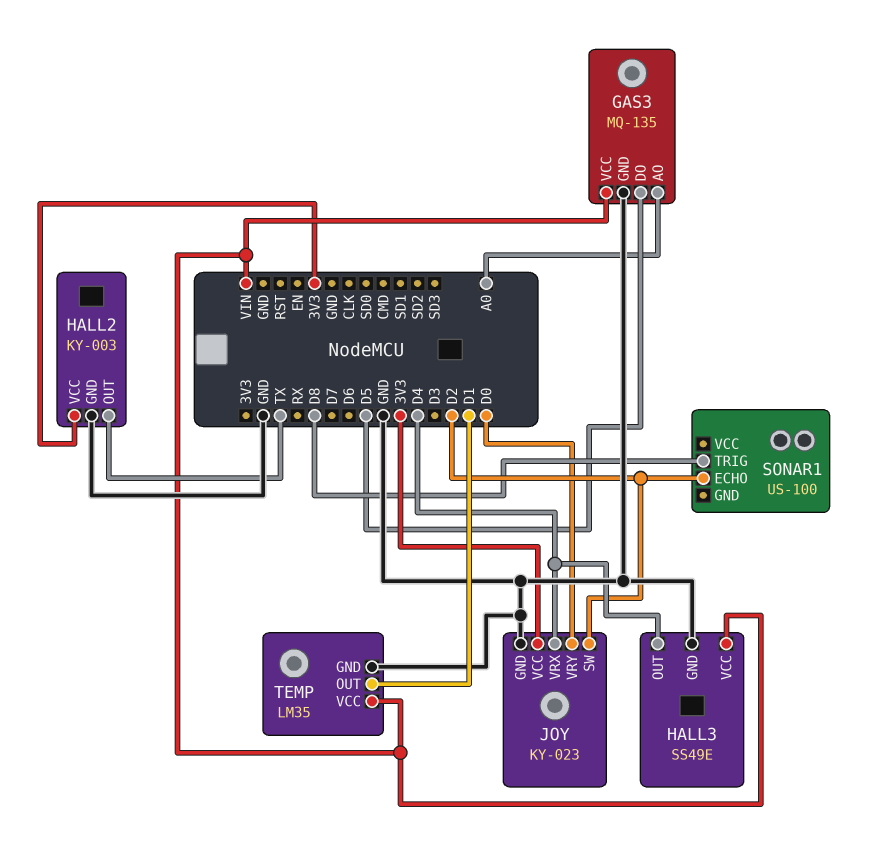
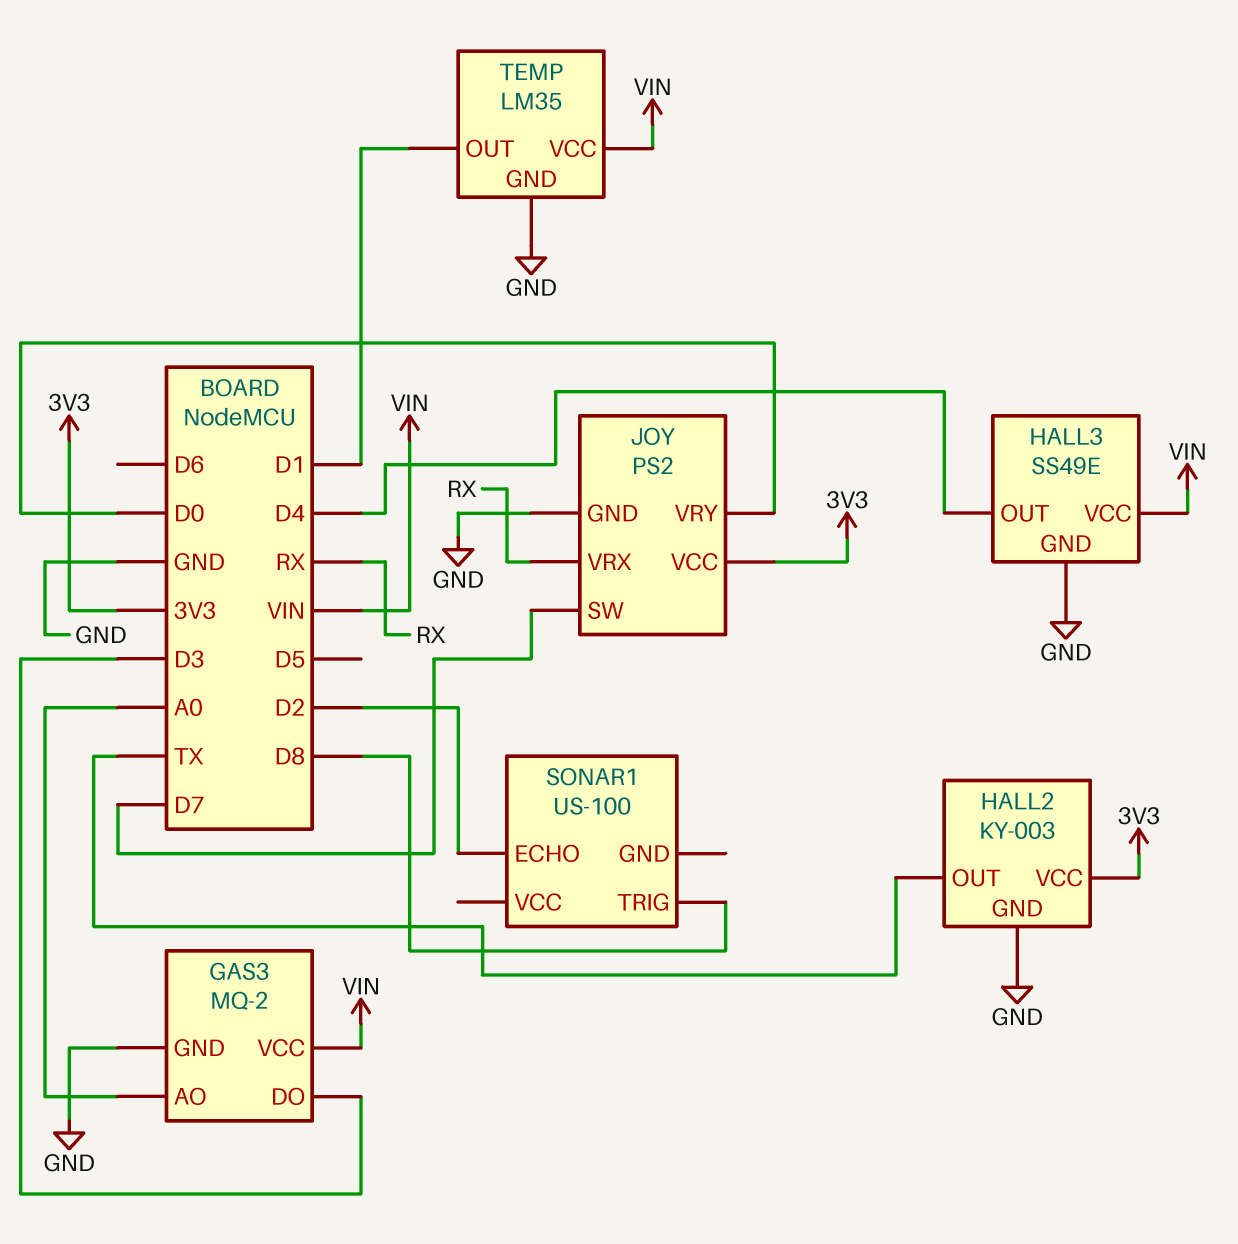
GAS3: MQ-135 -> MQ-2
GAS3 pin DO: D5 -> D3
JOY: KY-023 -> PS2
JOY pin SW: D2 -> D7
JOY pin VRX: D4 -> RX

